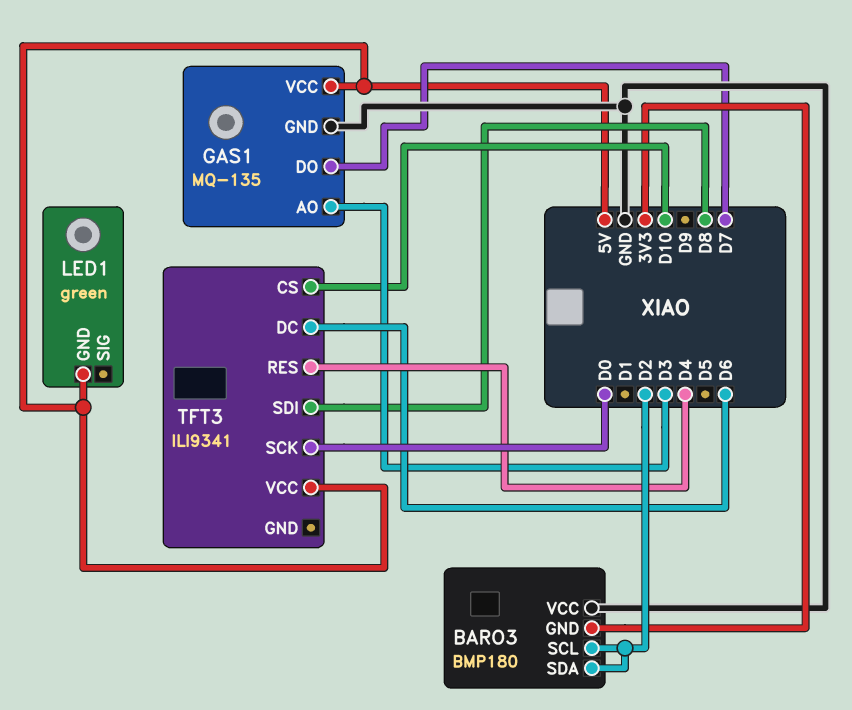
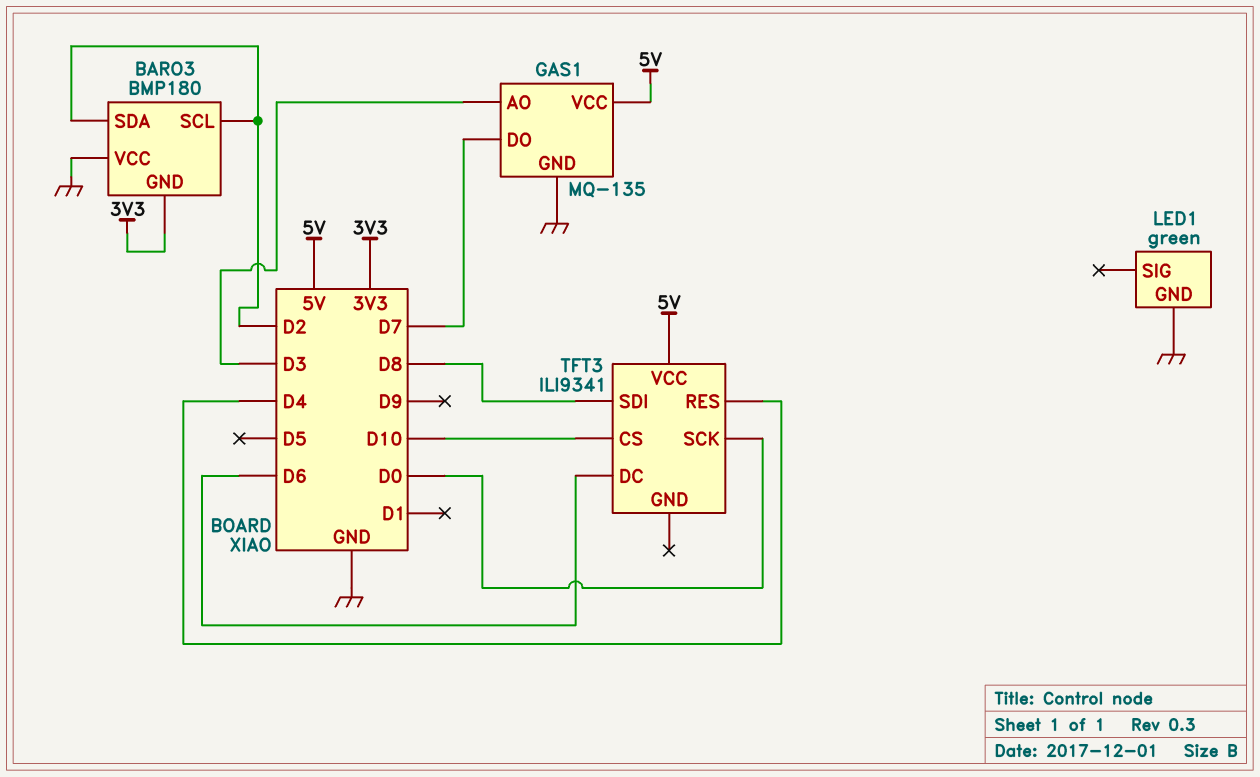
LED1 pin GND: 5V -> GND

